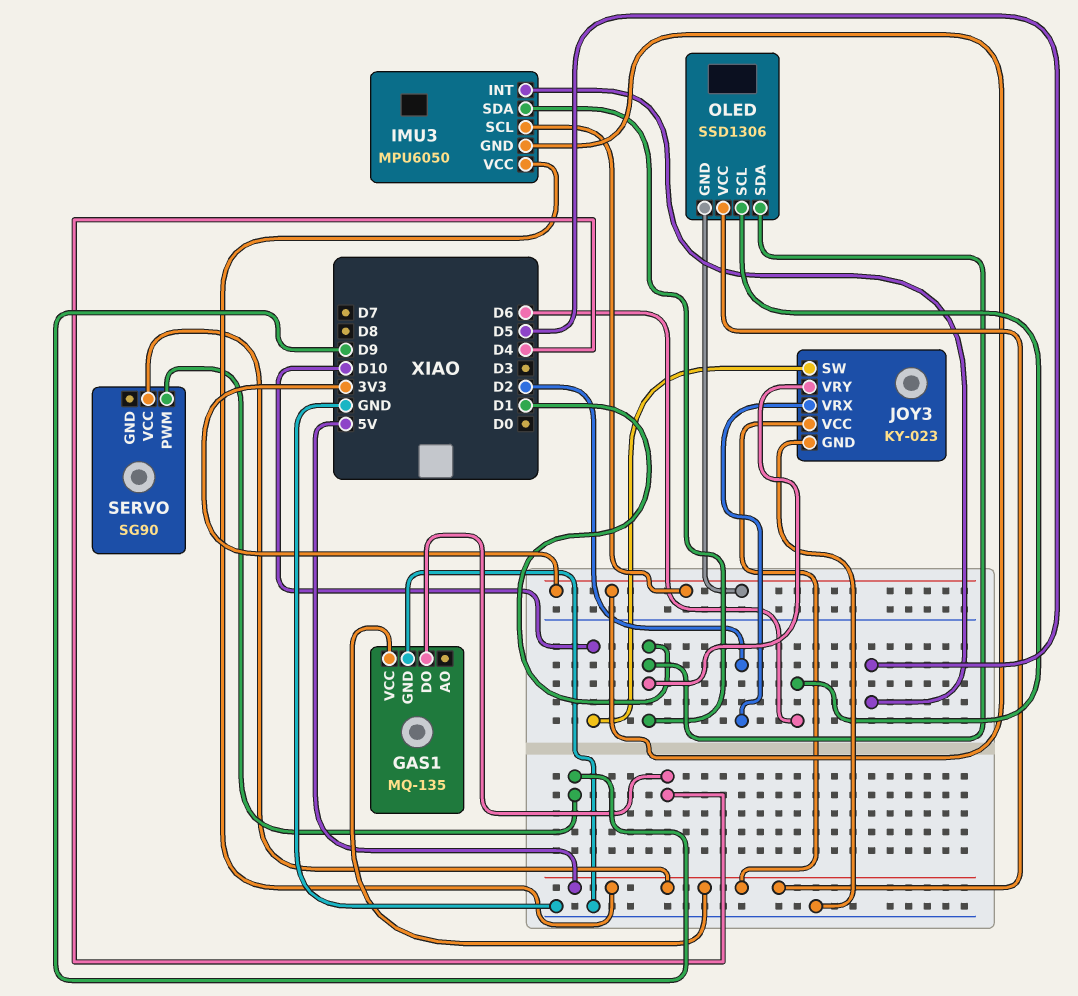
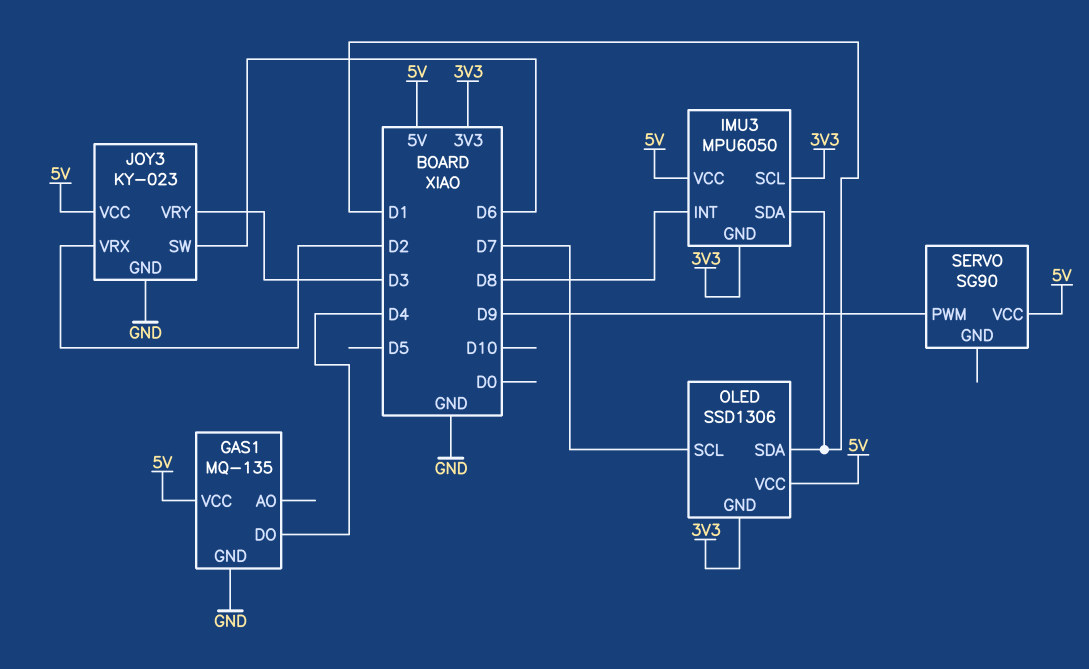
IMU3 pin INT: D5 -> D8
JOY3 pin SW: D10 -> D6
JOY3 pin VRY: D1 -> D3
OLED pin SCL: D6 -> D7

